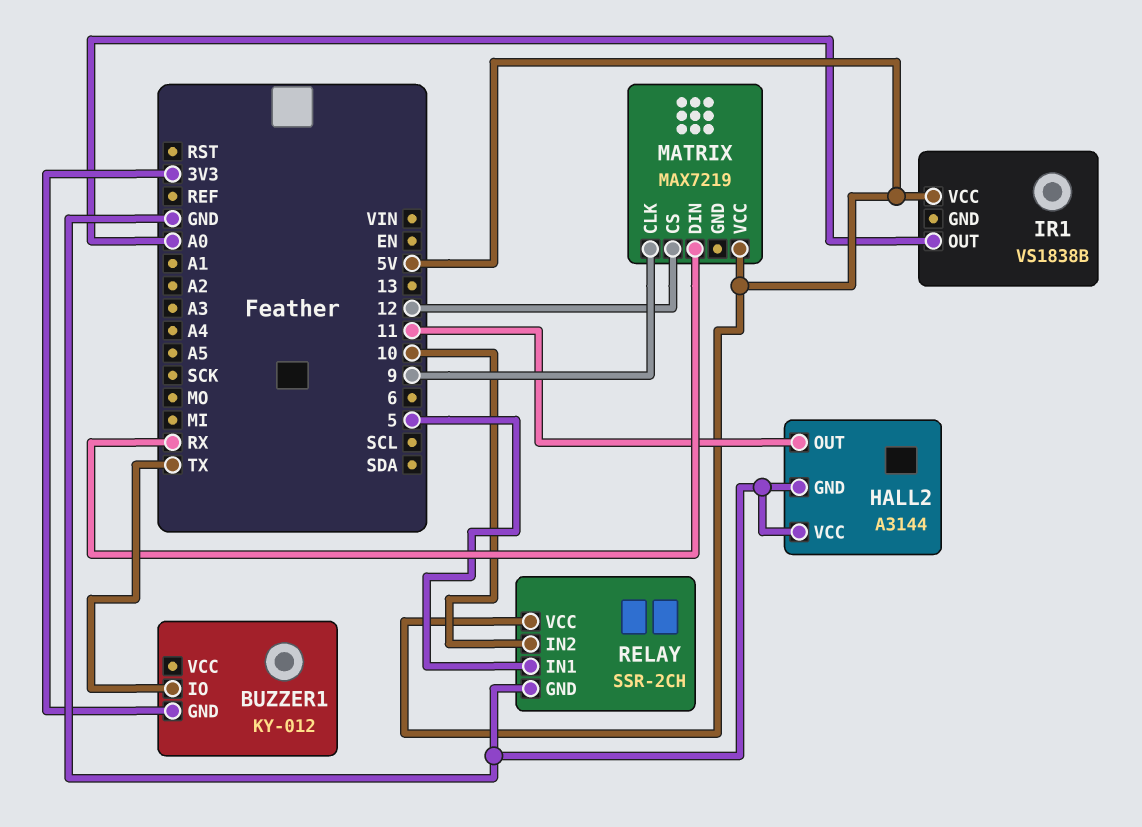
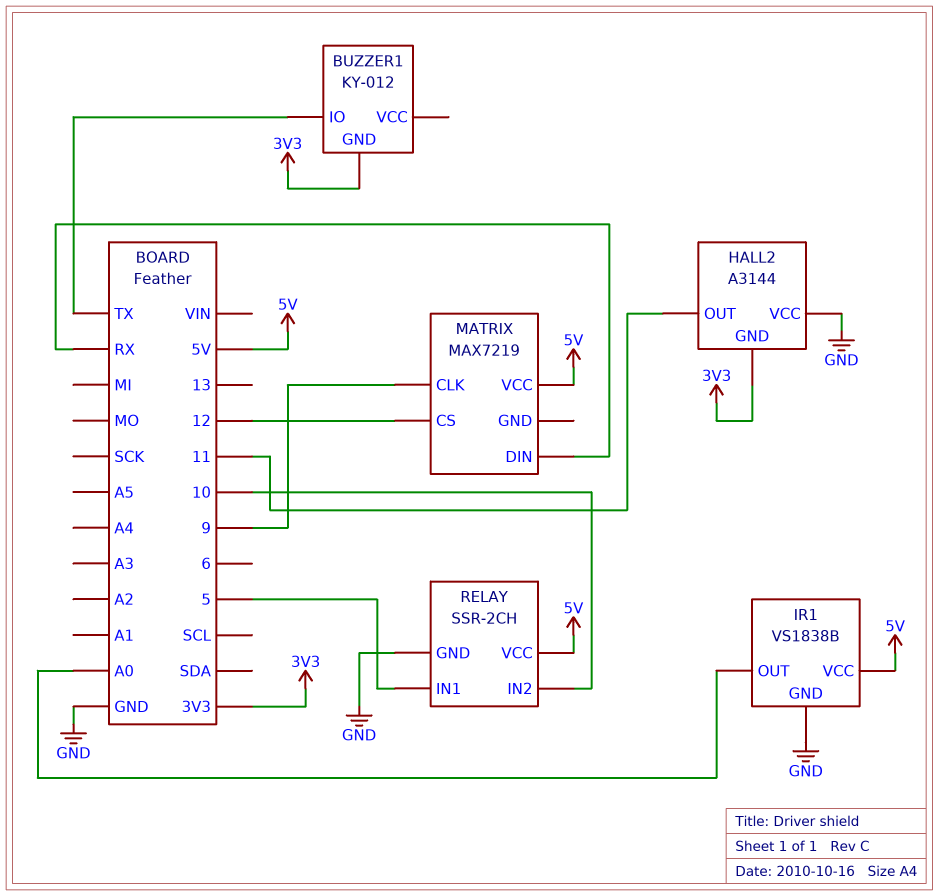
HALL2 pin GND: GND -> 3V3
IR1 pin GND: none -> GND

